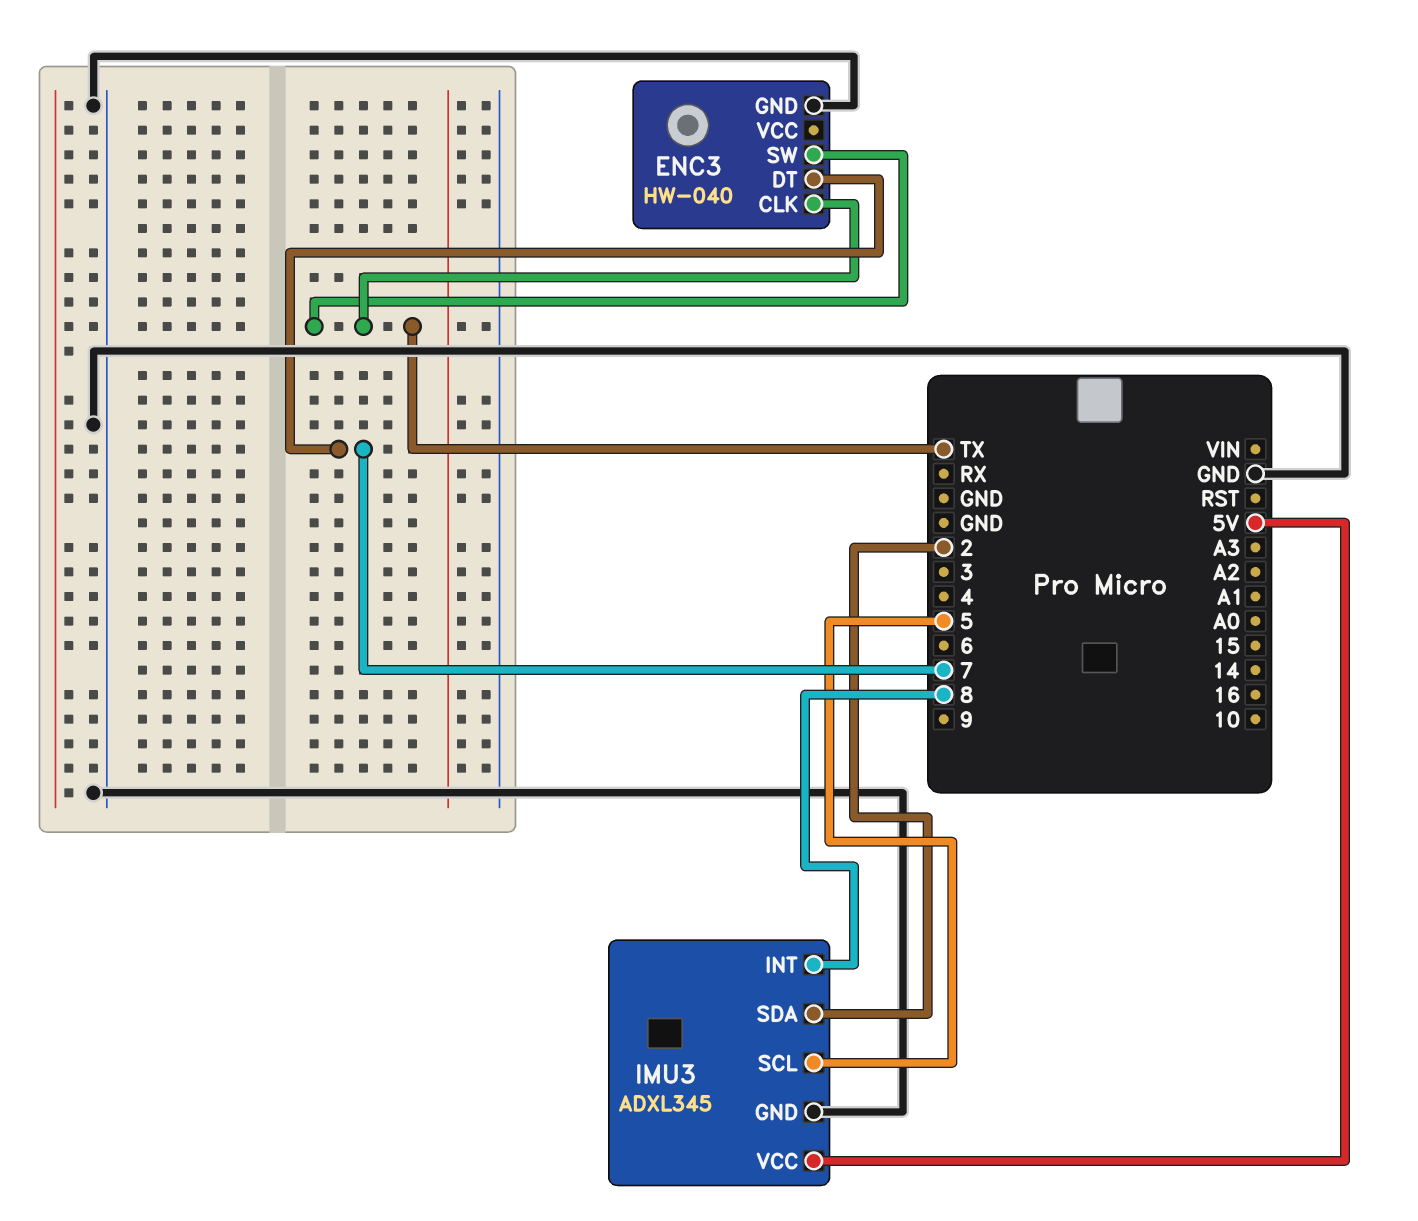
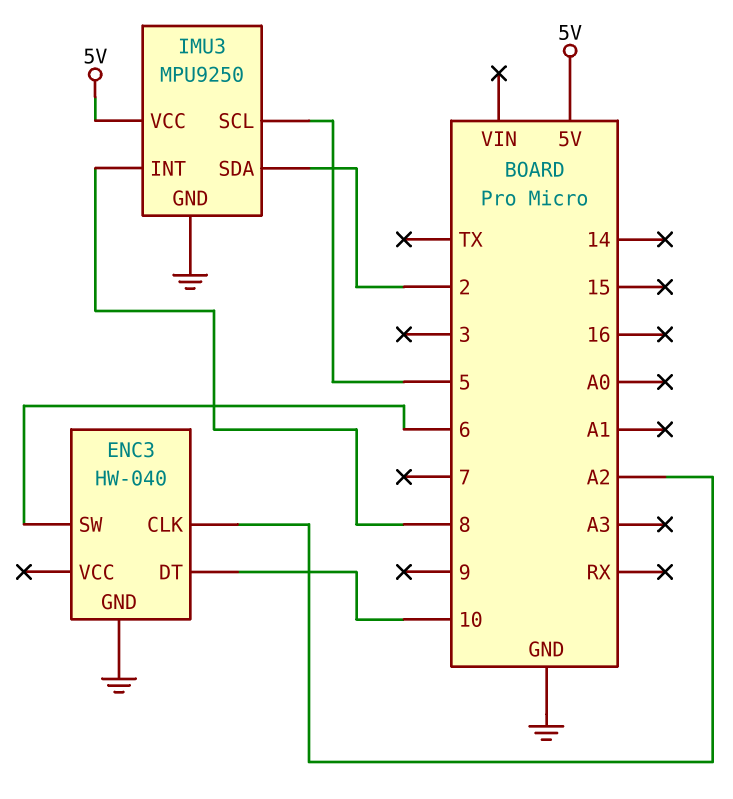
ENC3 pin CLK: TX -> A2
ENC3 pin DT: 7 -> 10
ENC3 pin SW: TX -> 6
IMU3: ADXL345 -> MPU9250

